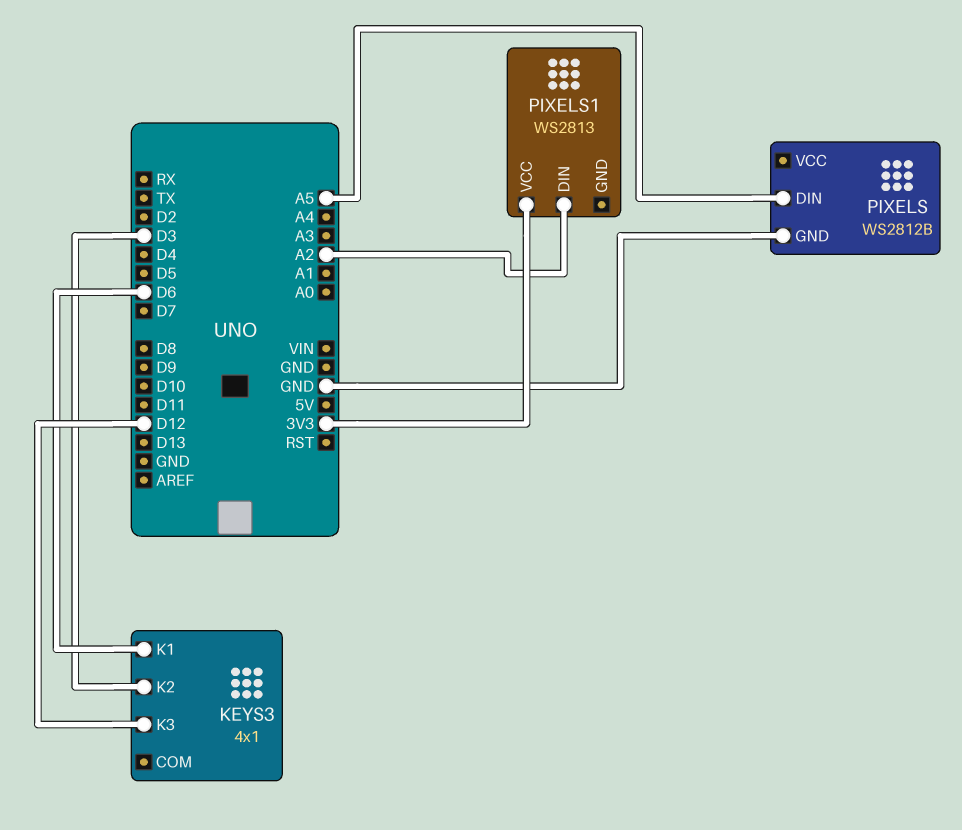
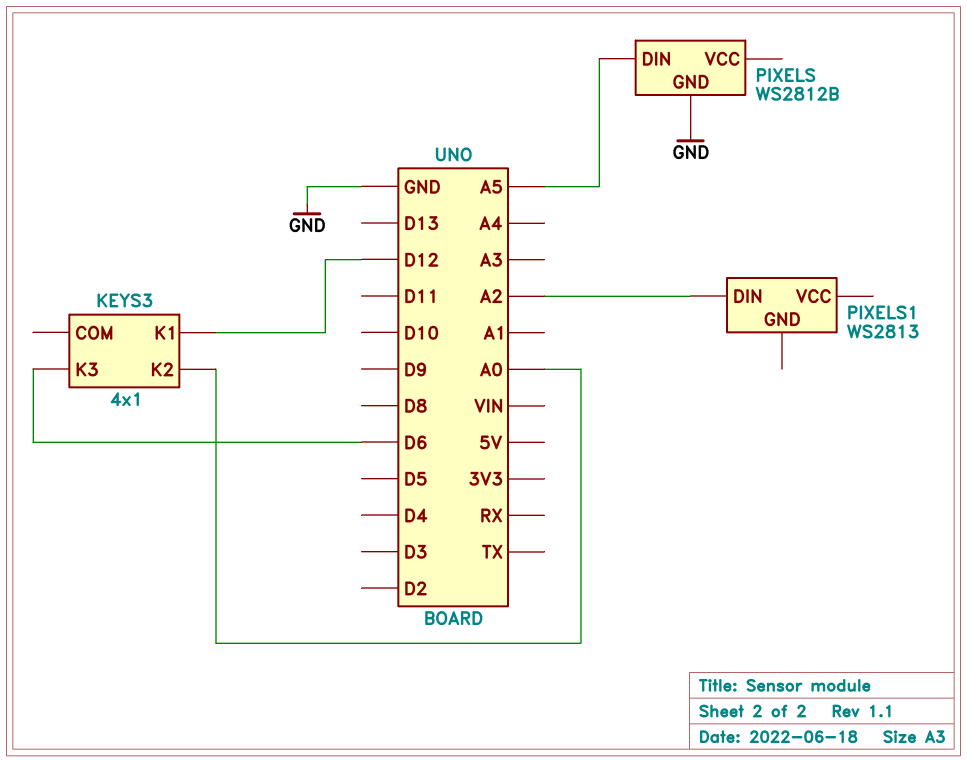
KEYS3 pin K1: D6 -> D12
KEYS3 pin K2: D3 -> A0
KEYS3 pin K3: D12 -> D6
PIXELS1 pin VCC: 3V3 -> none

